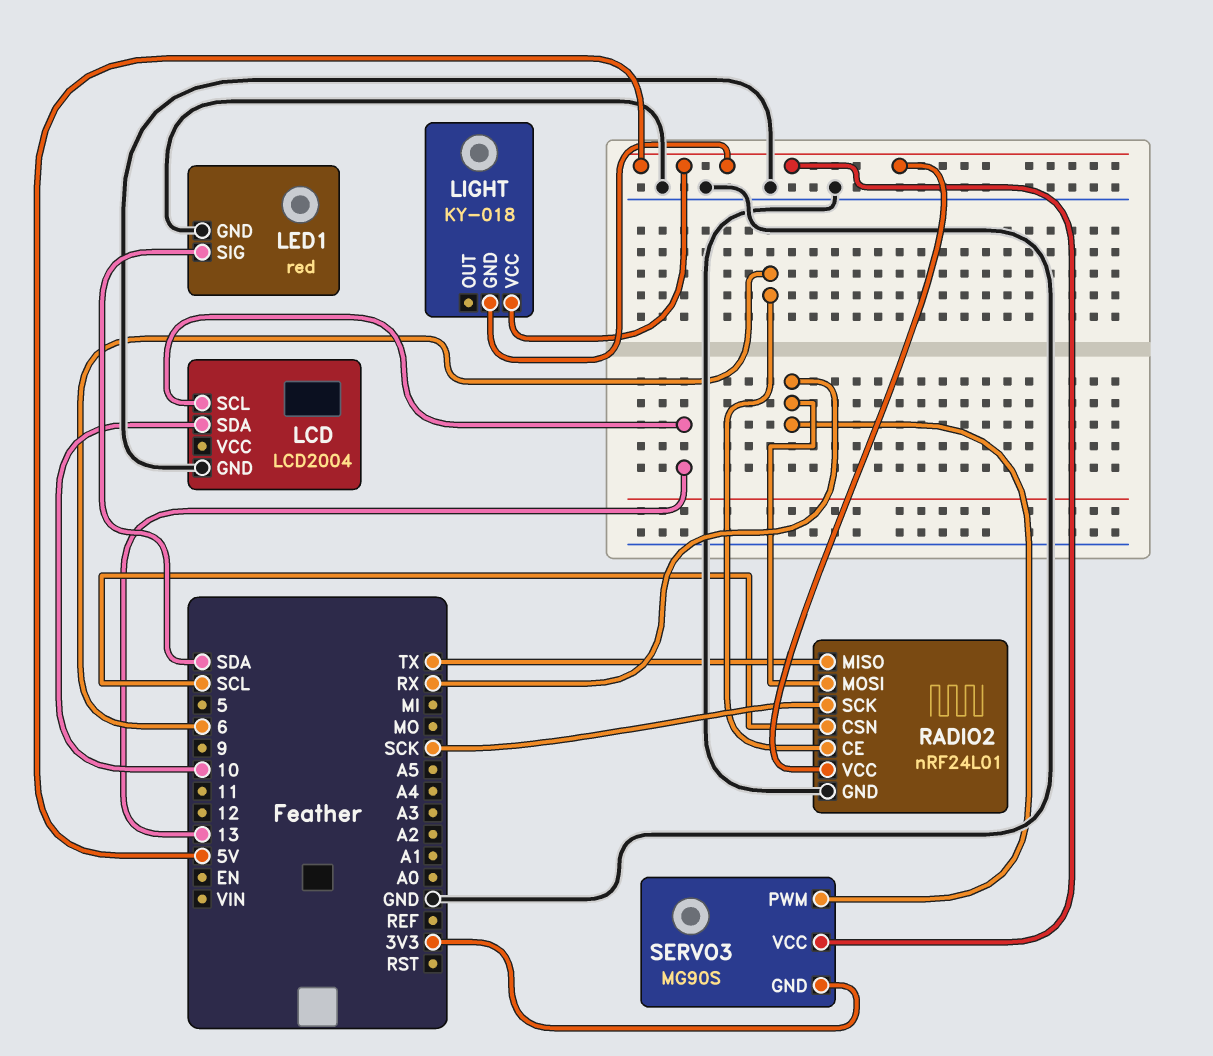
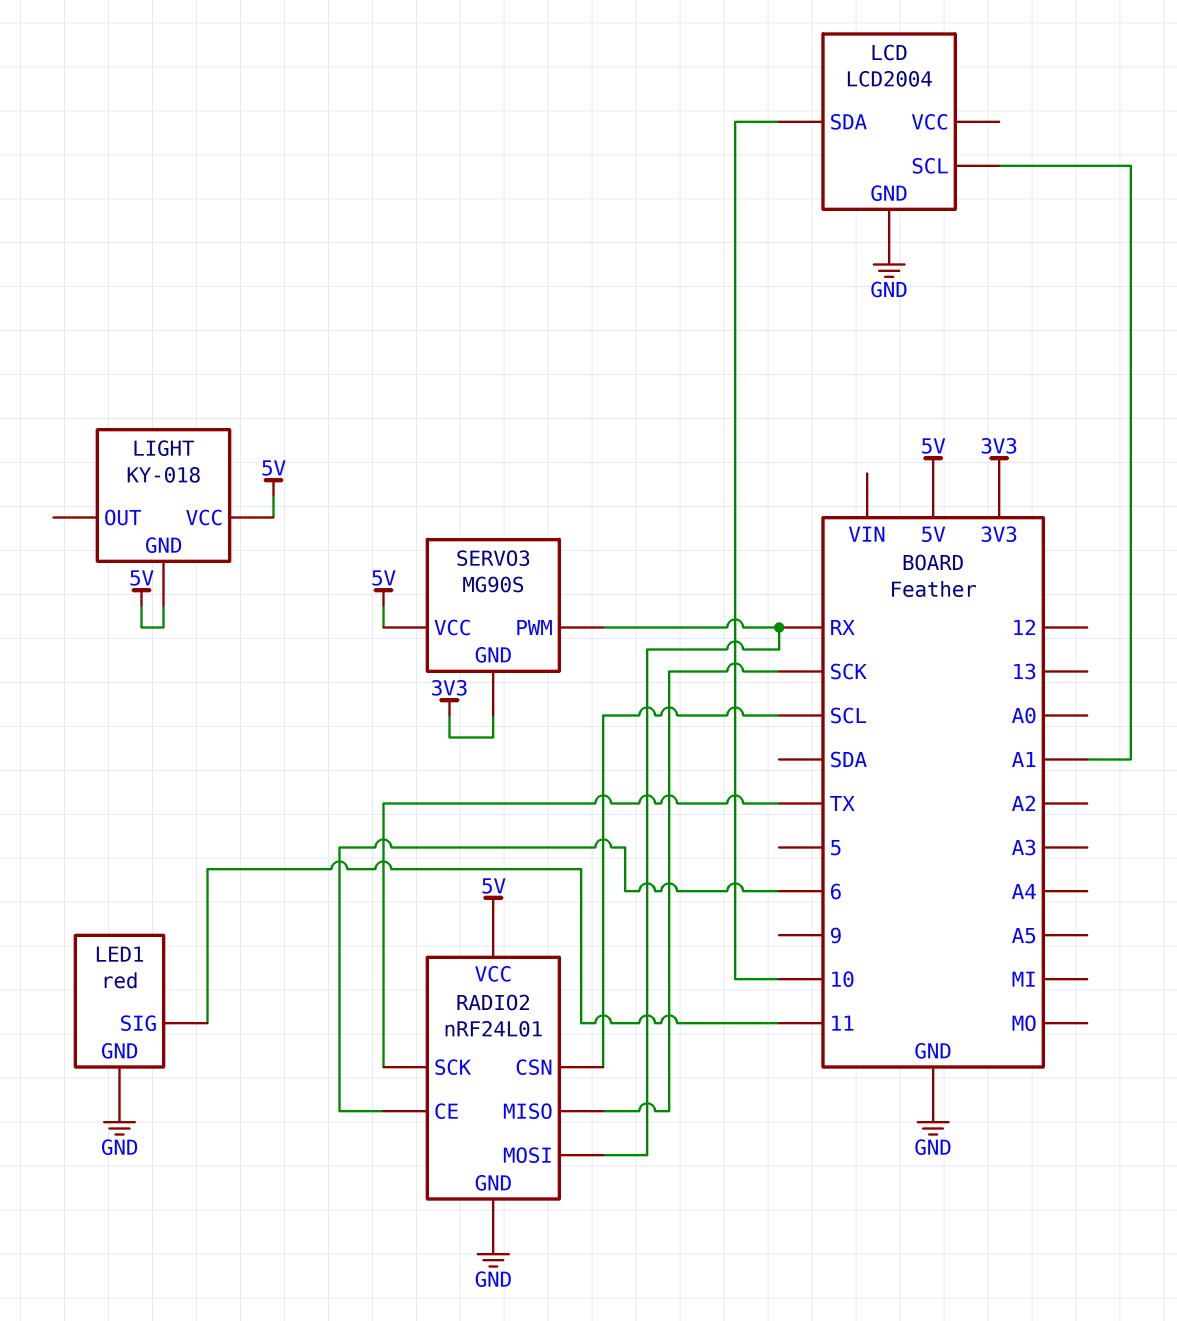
LCD pin SCL: 13 -> A1
LED1 pin SIG: SDA -> 11
RADIO2 pin MISO: TX -> SCK
RADIO2 pin SCK: SCK -> TX

